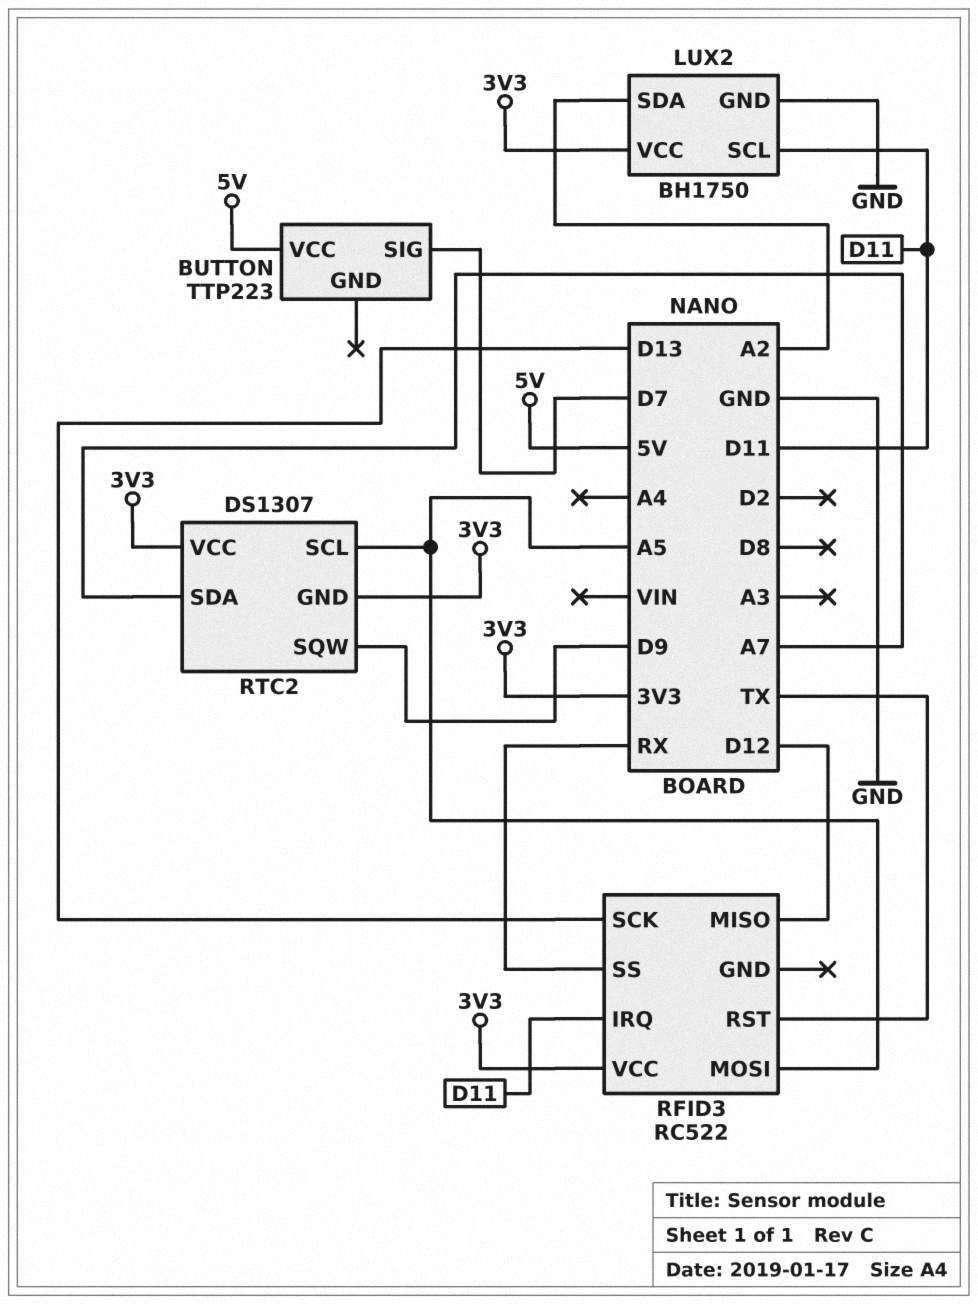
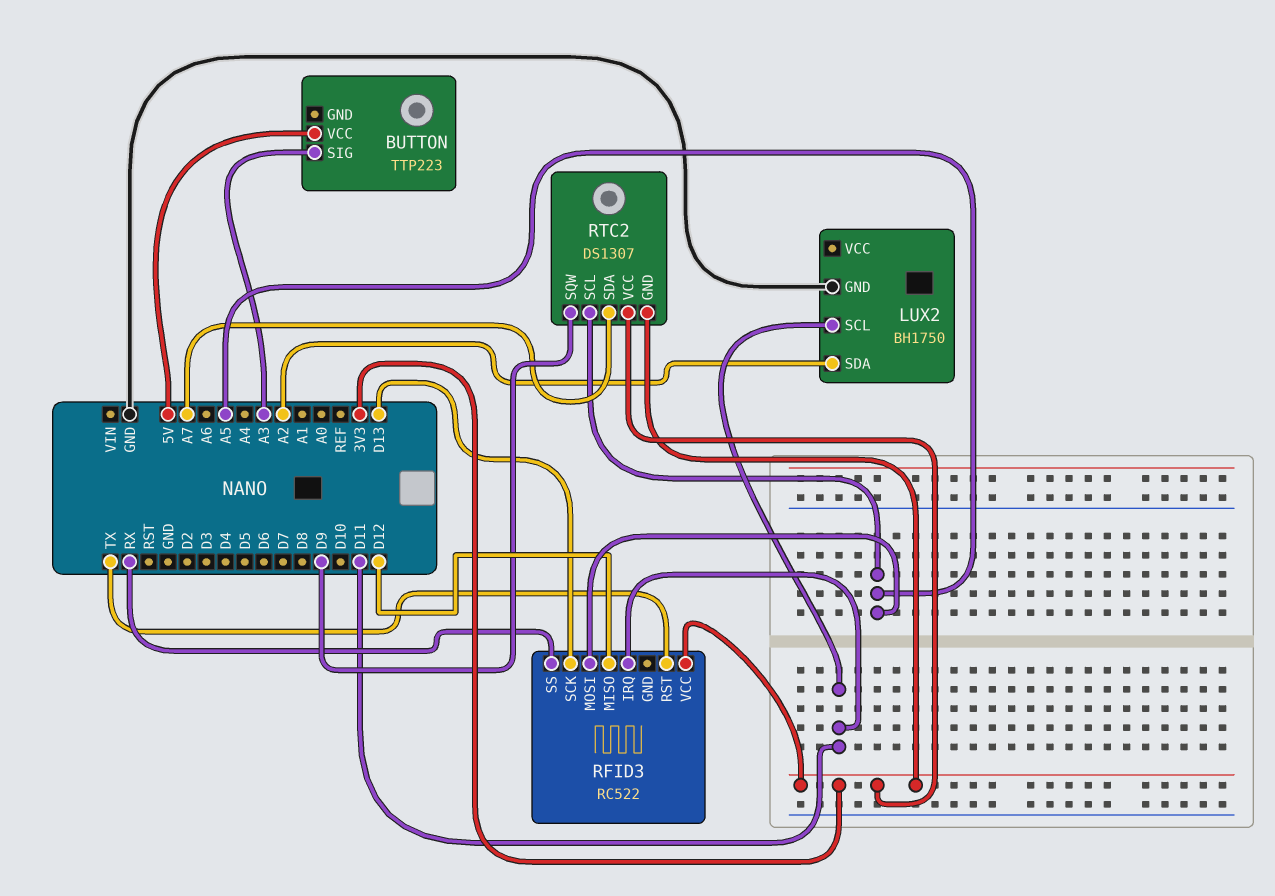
BUTTON pin SIG: D7 -> A3
LUX2 pin VCC: 3V3 -> none

